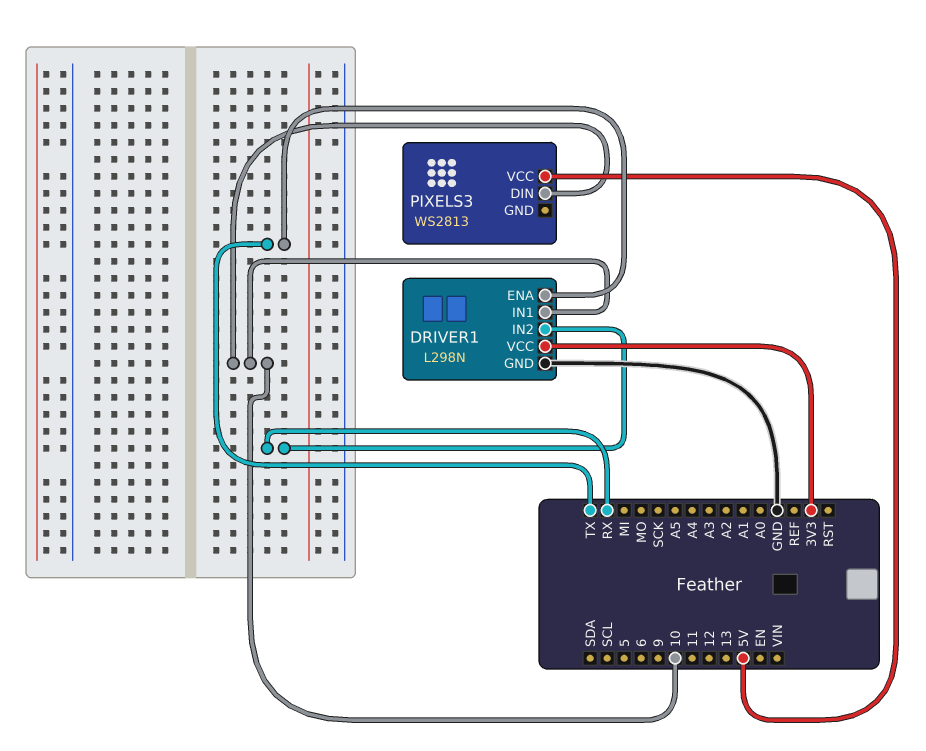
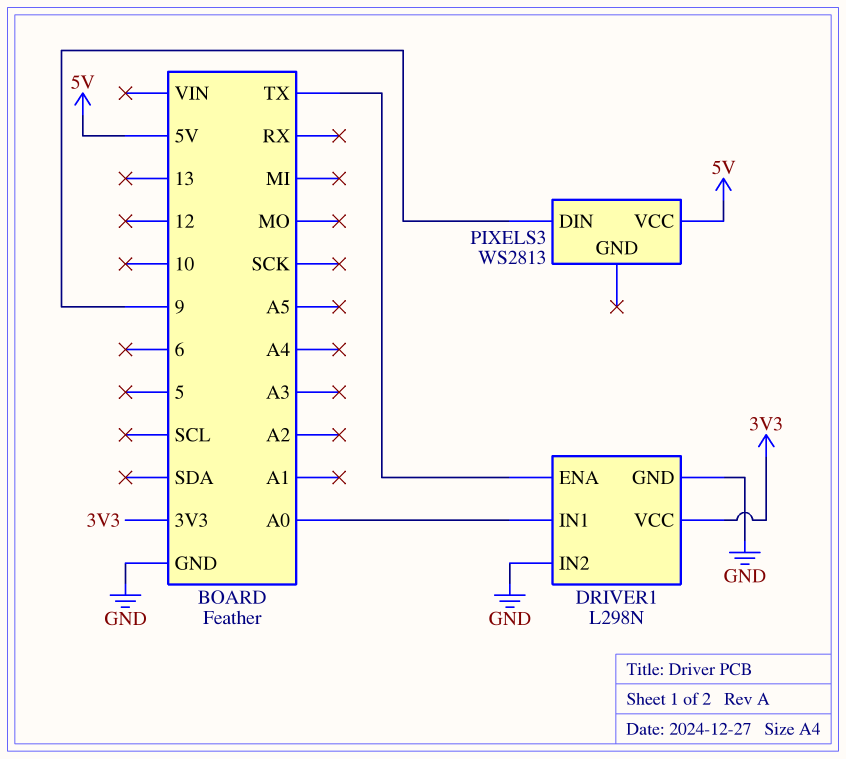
DRIVER1 pin IN1: 10 -> A0
DRIVER1 pin IN2: RX -> GND
PIXELS3 pin DIN: 10 -> 9

